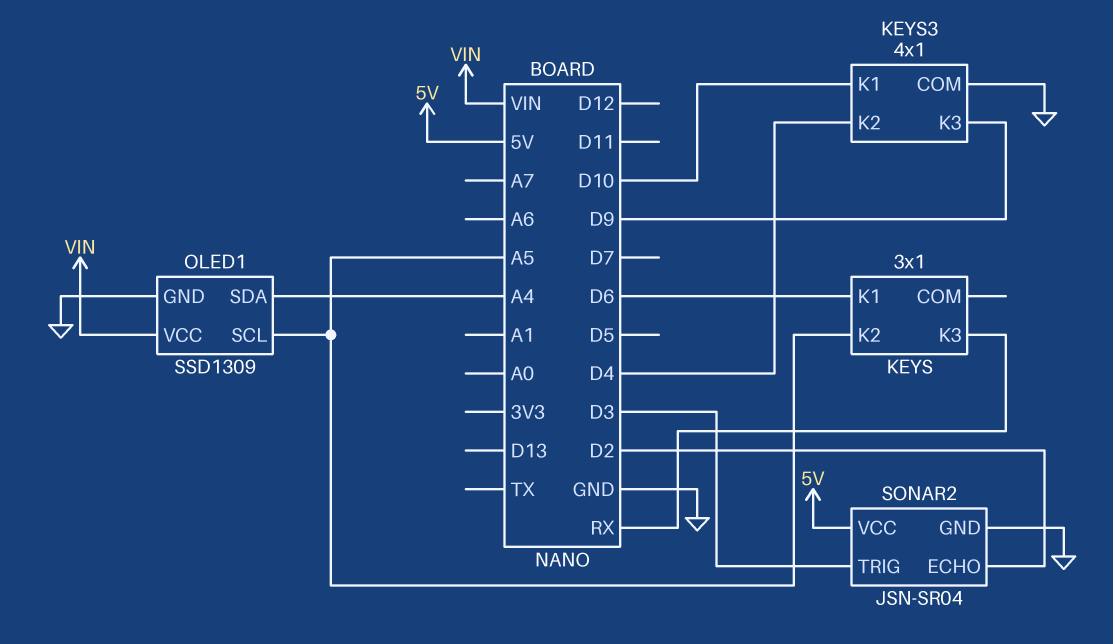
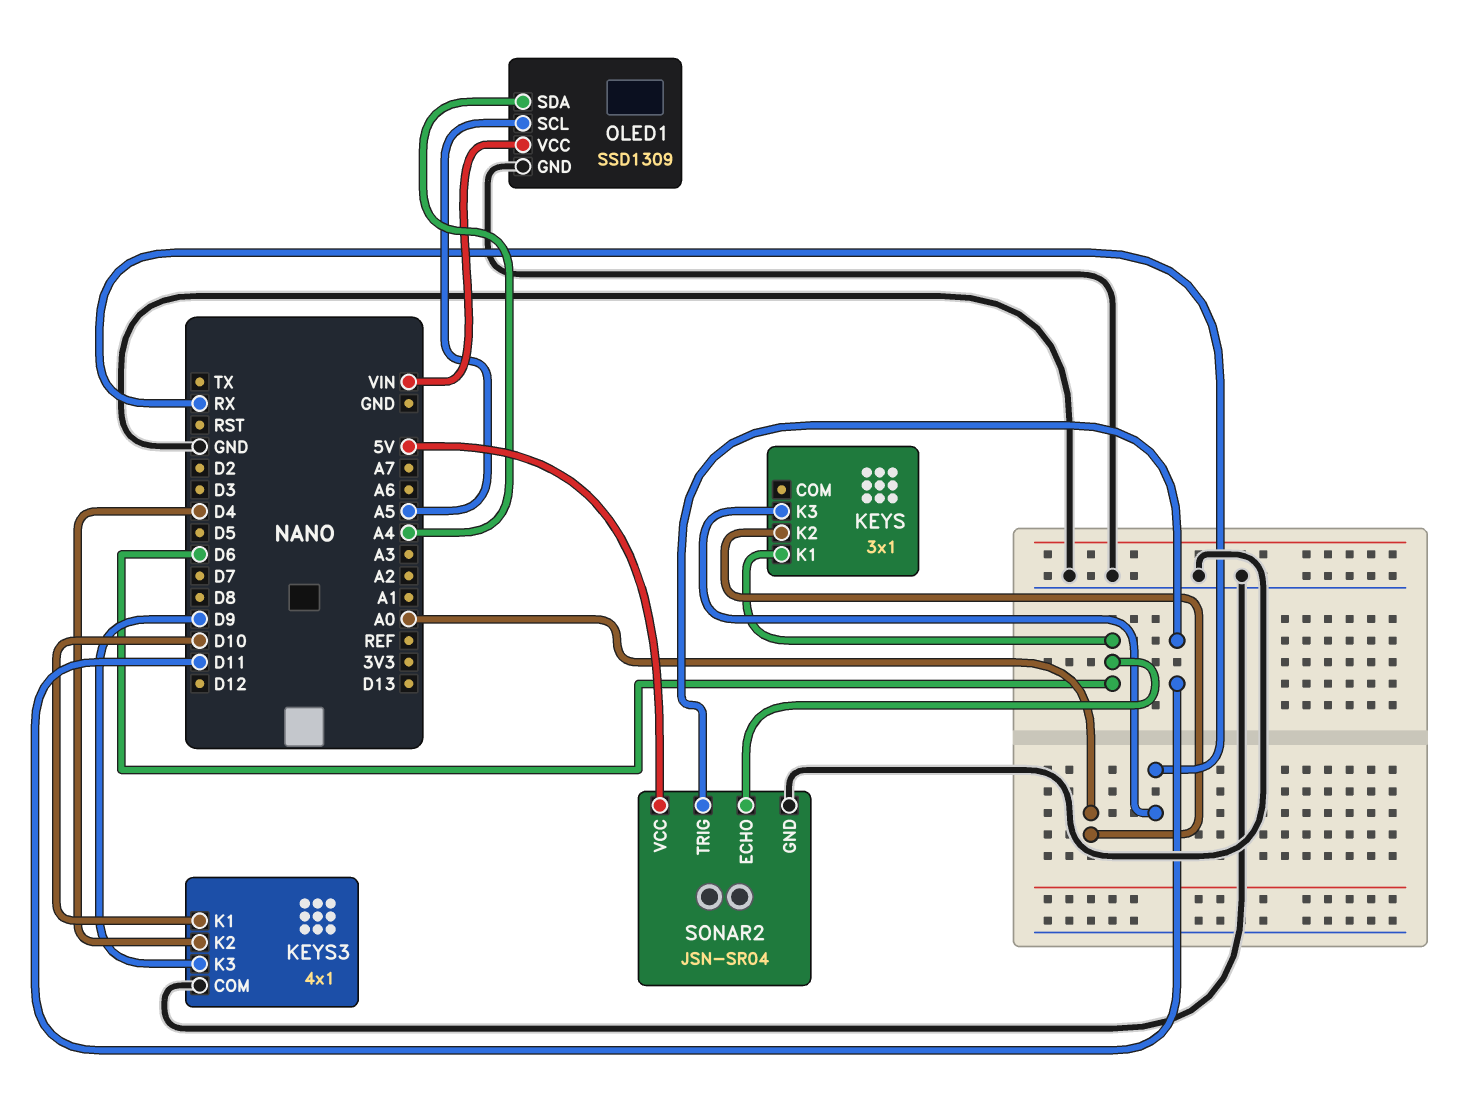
KEYS pin K2: A5 -> A0
SONAR2 pin ECHO: D2 -> D6
SONAR2 pin TRIG: D3 -> D11

